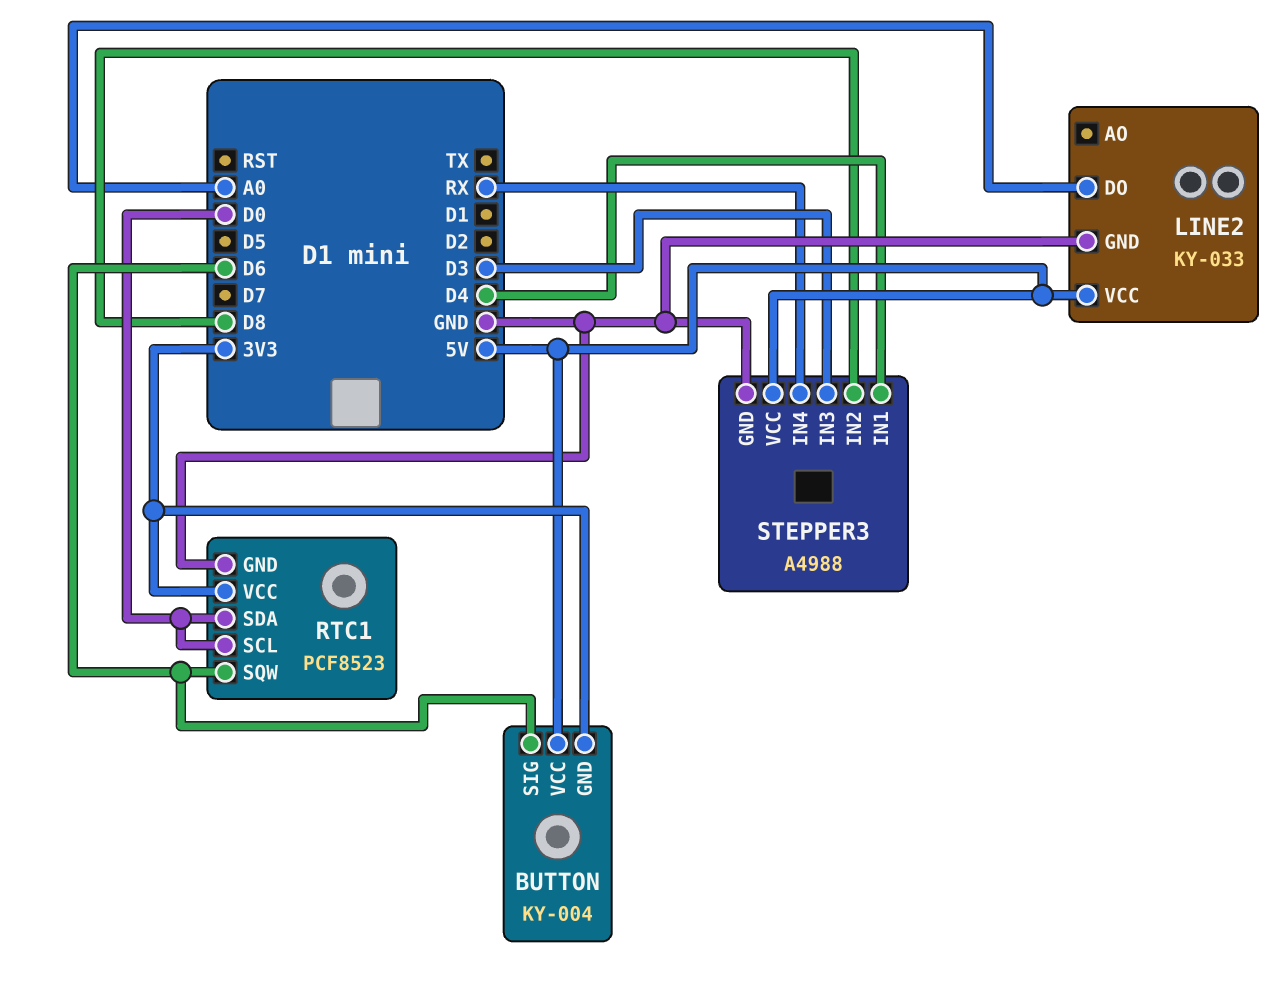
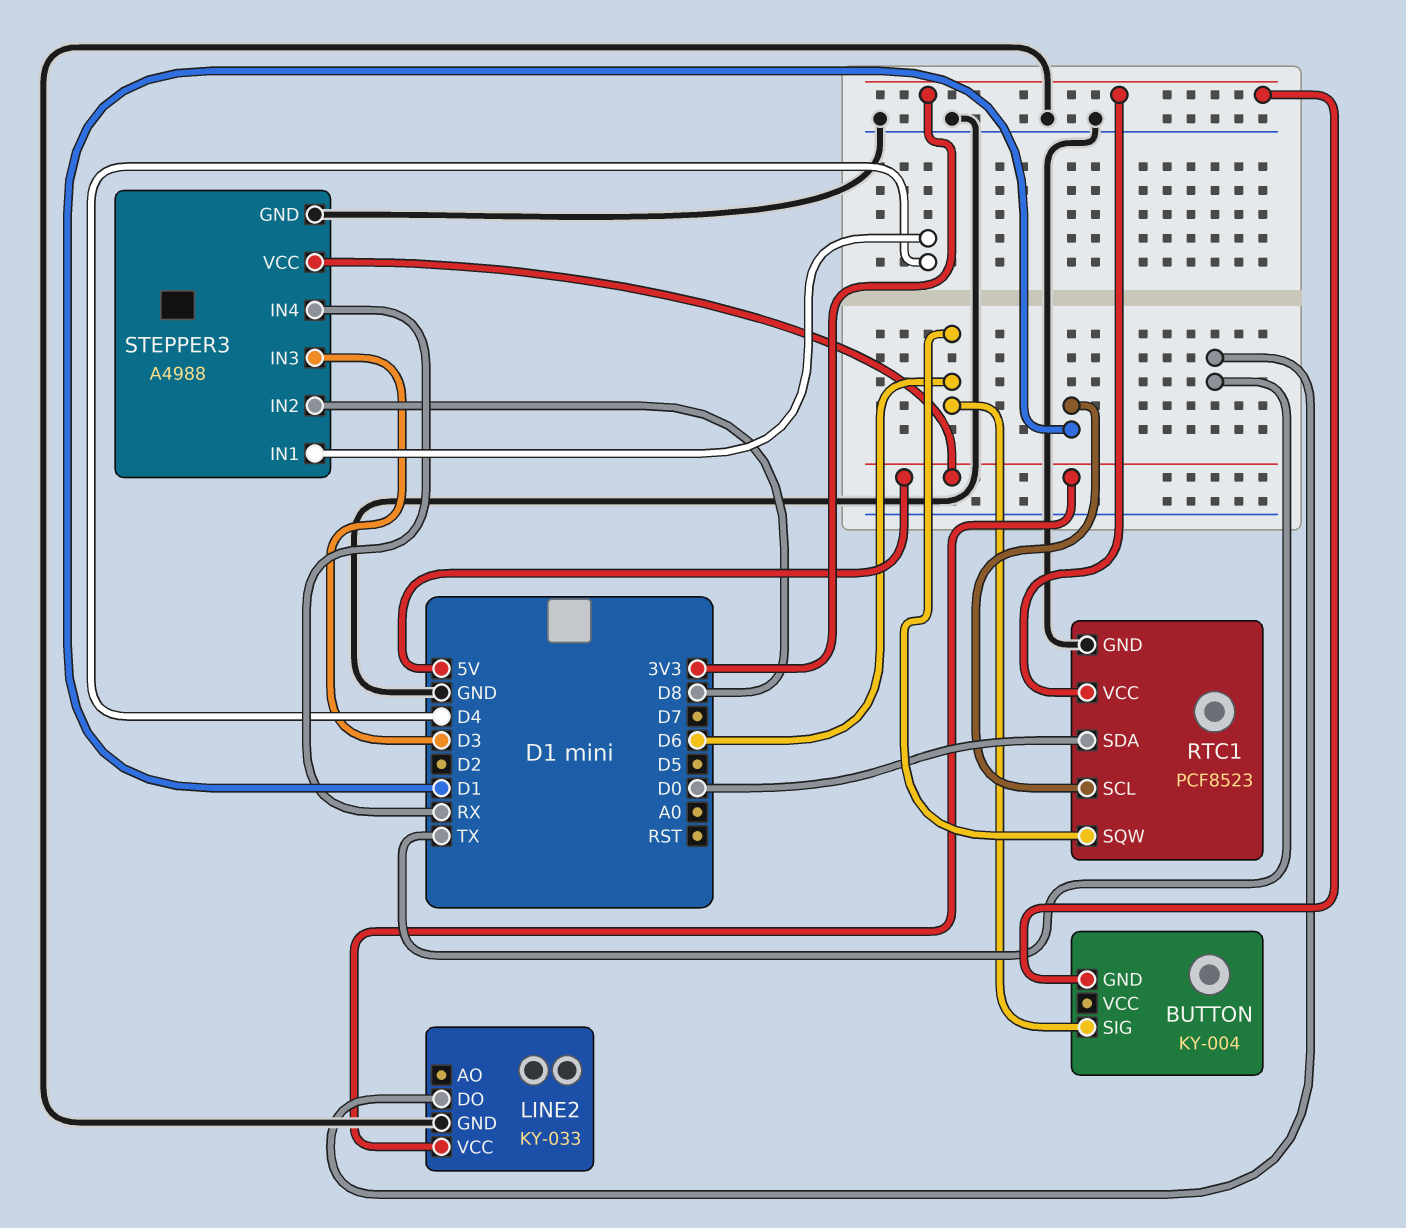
BUTTON pin VCC: 5V -> none
LINE2 pin DO: A0 -> TX
RTC1 pin SCL: D0 -> D1

